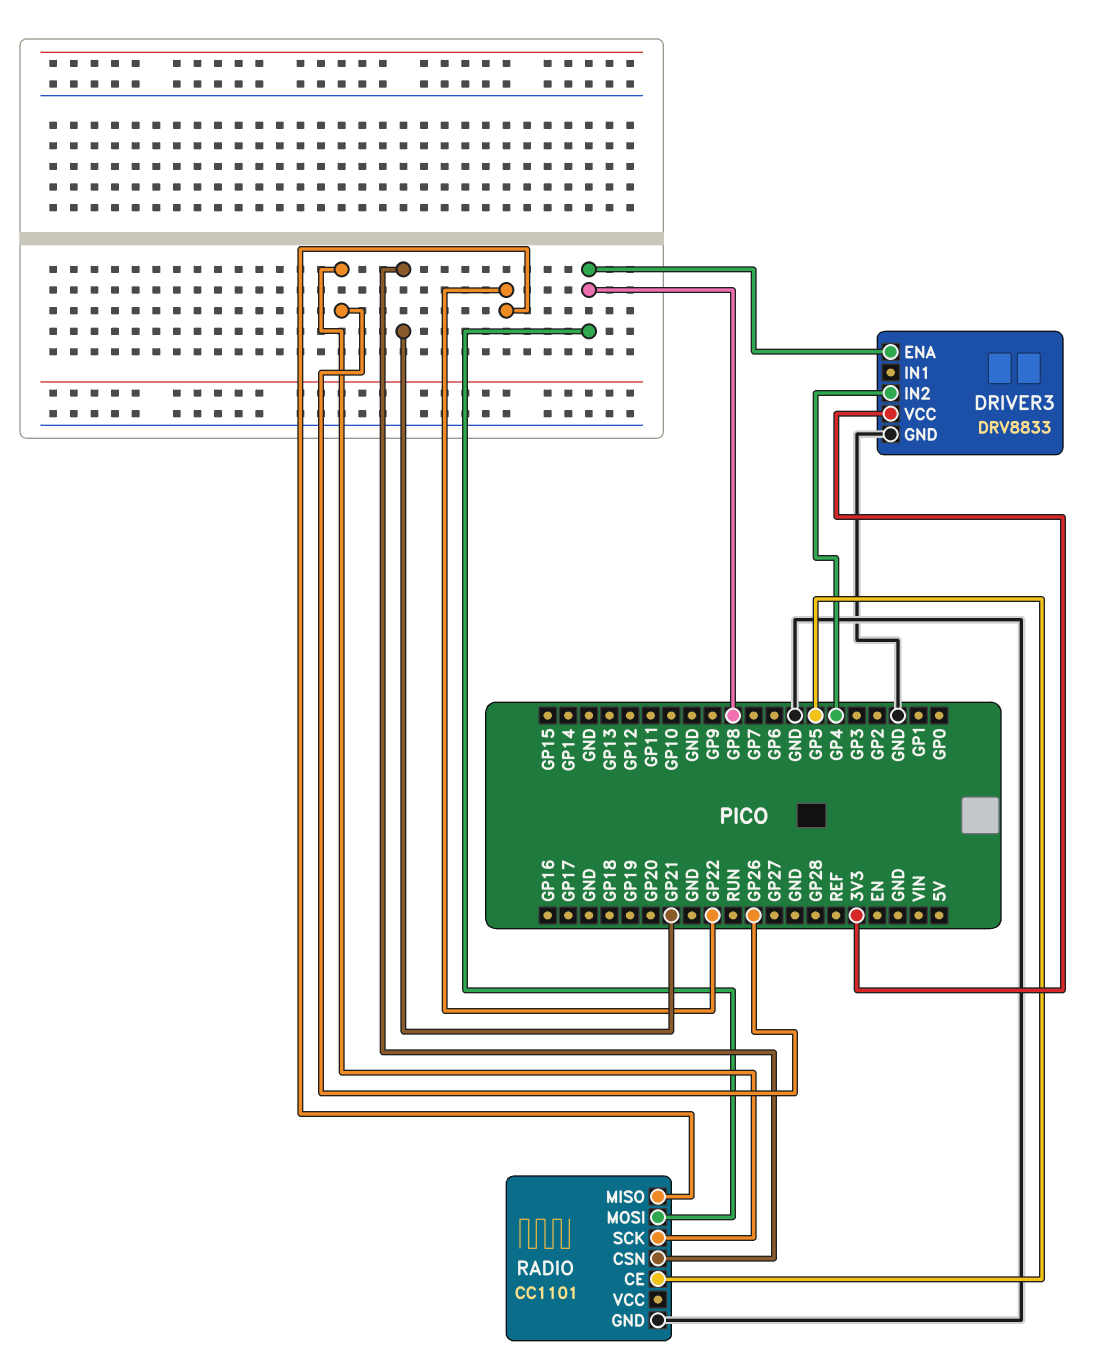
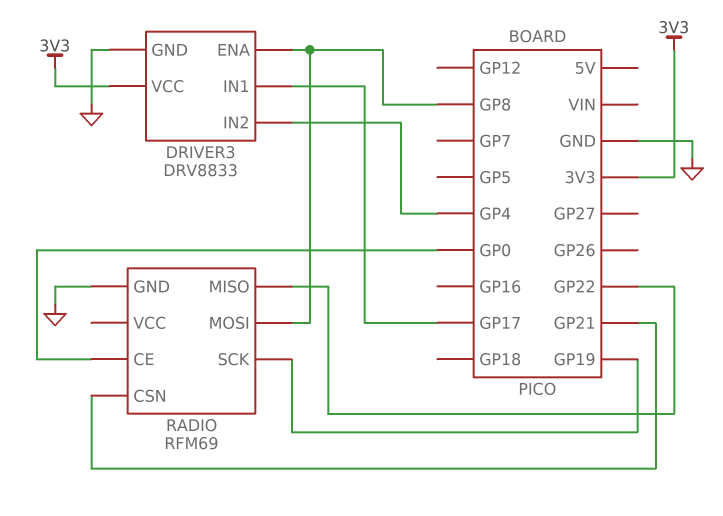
DRIVER3 pin IN1: none -> GP17
RADIO: CC1101 -> RFM69
RADIO pin CE: GP5 -> GP0
RADIO pin SCK: GP26 -> GP19

